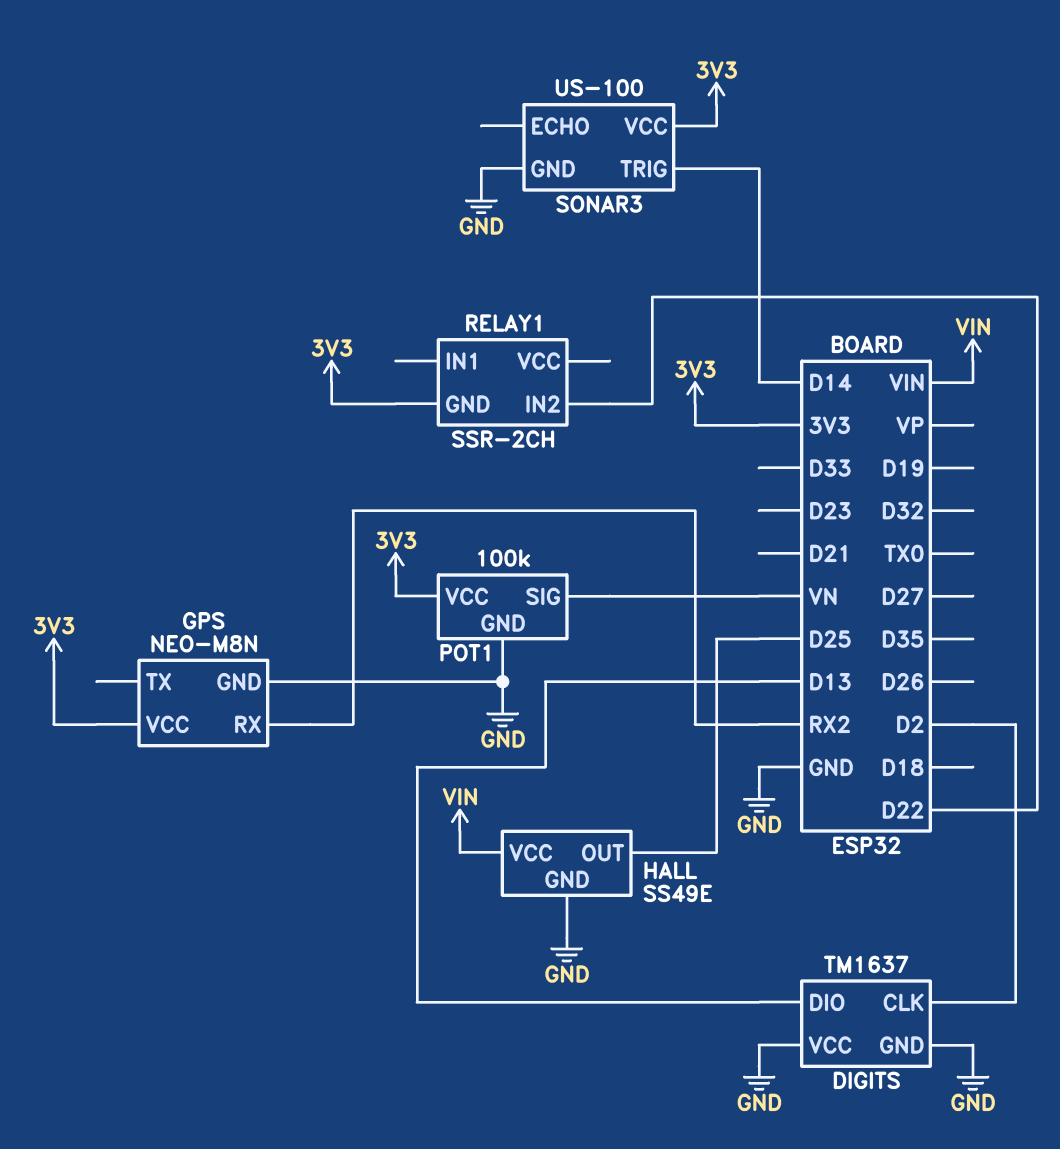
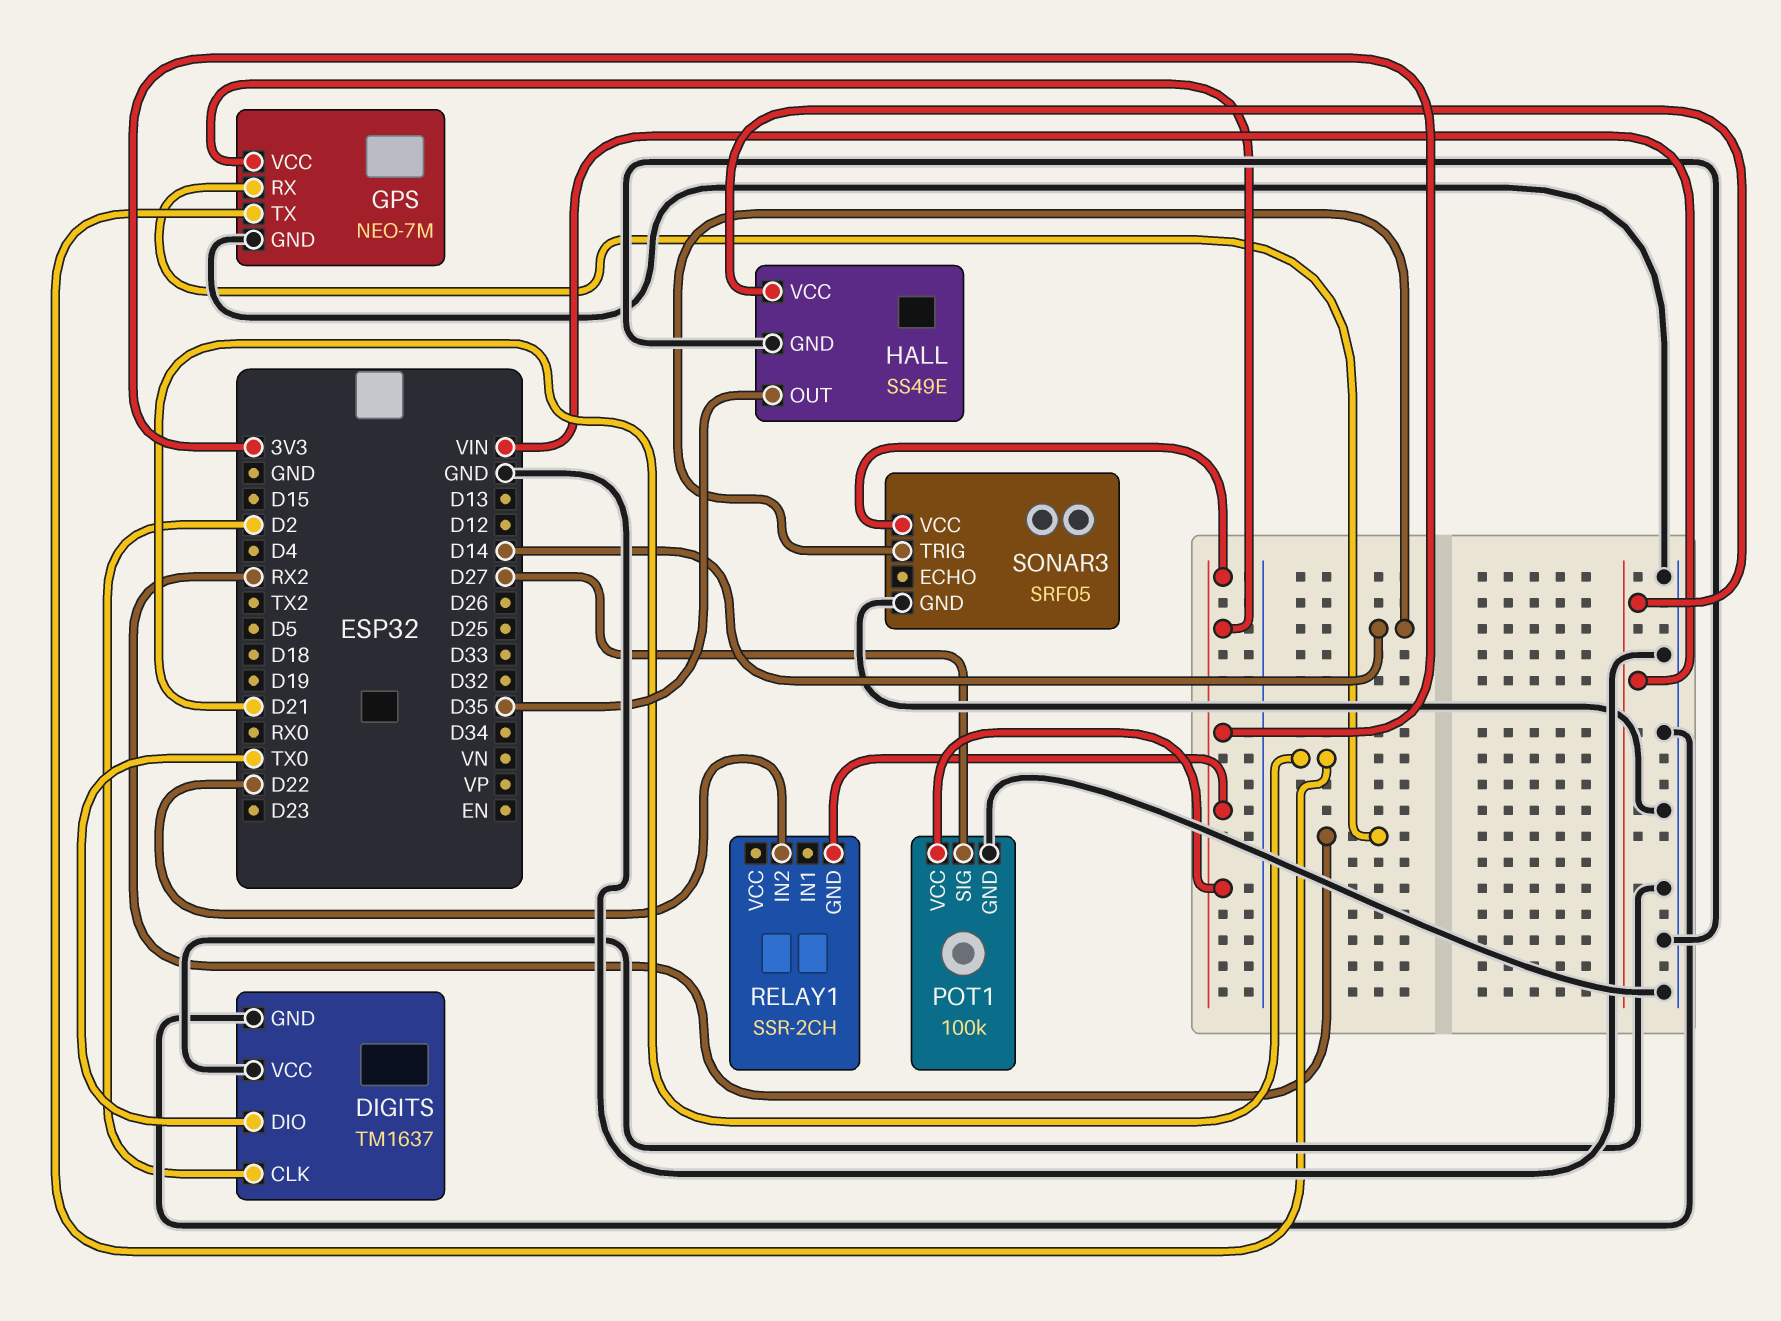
DIGITS pin DIO: D13 -> TX0
GPS: NEO-M8N -> NEO-7M
GPS pin TX: none -> D21
HALL pin OUT: D25 -> D35
POT1 pin SIG: VN -> D27
SONAR3: US-100 -> SRF05

